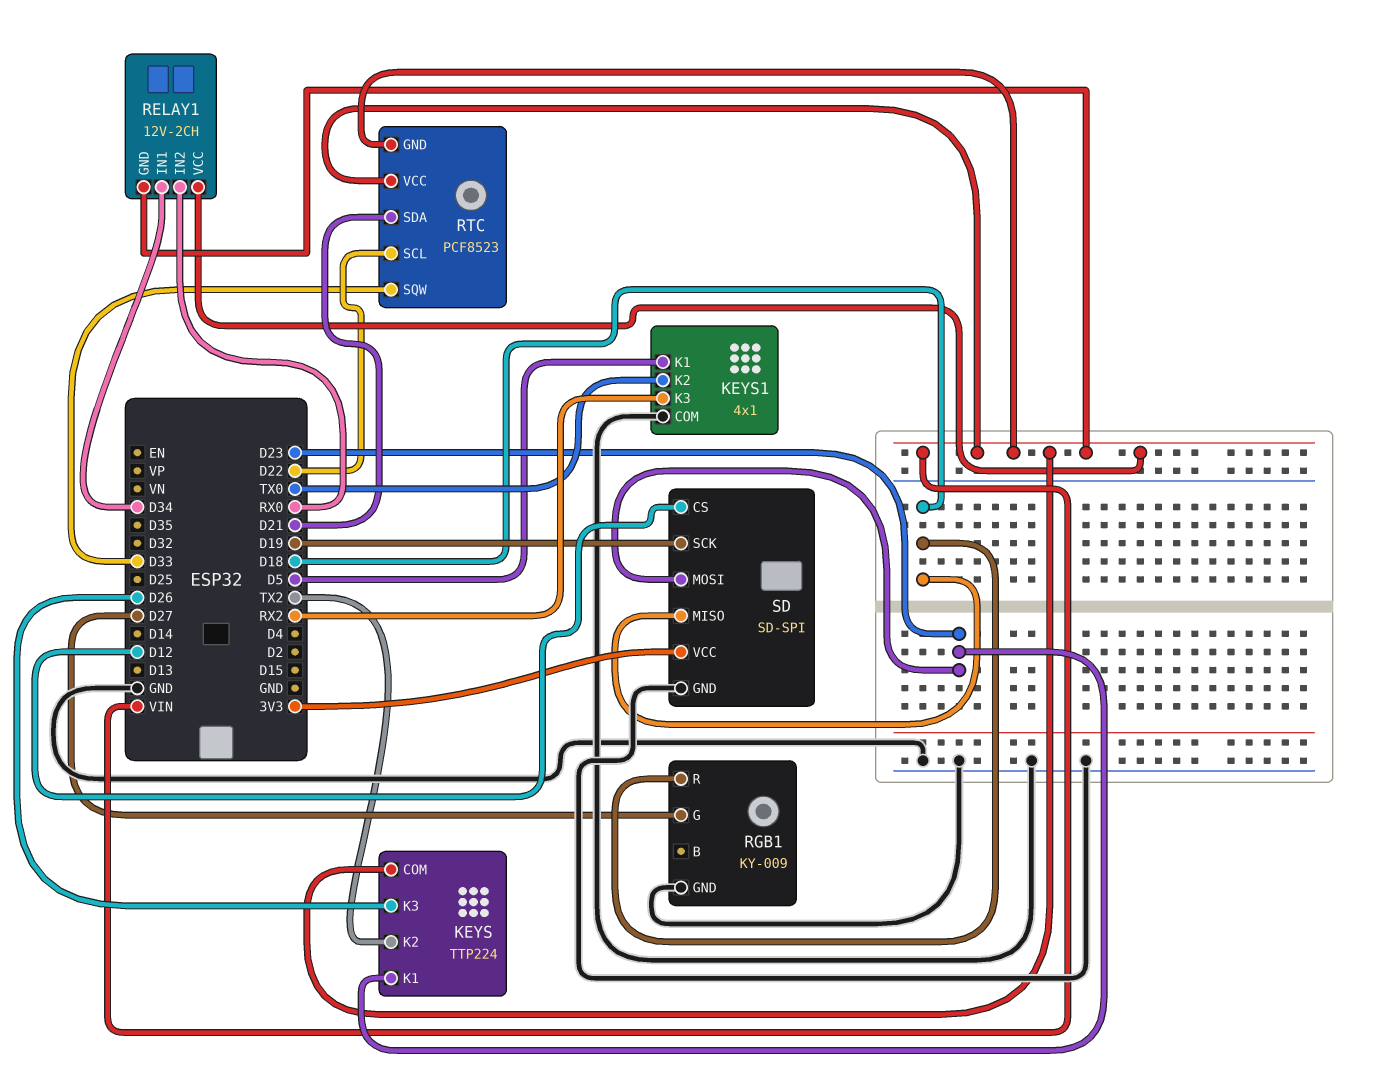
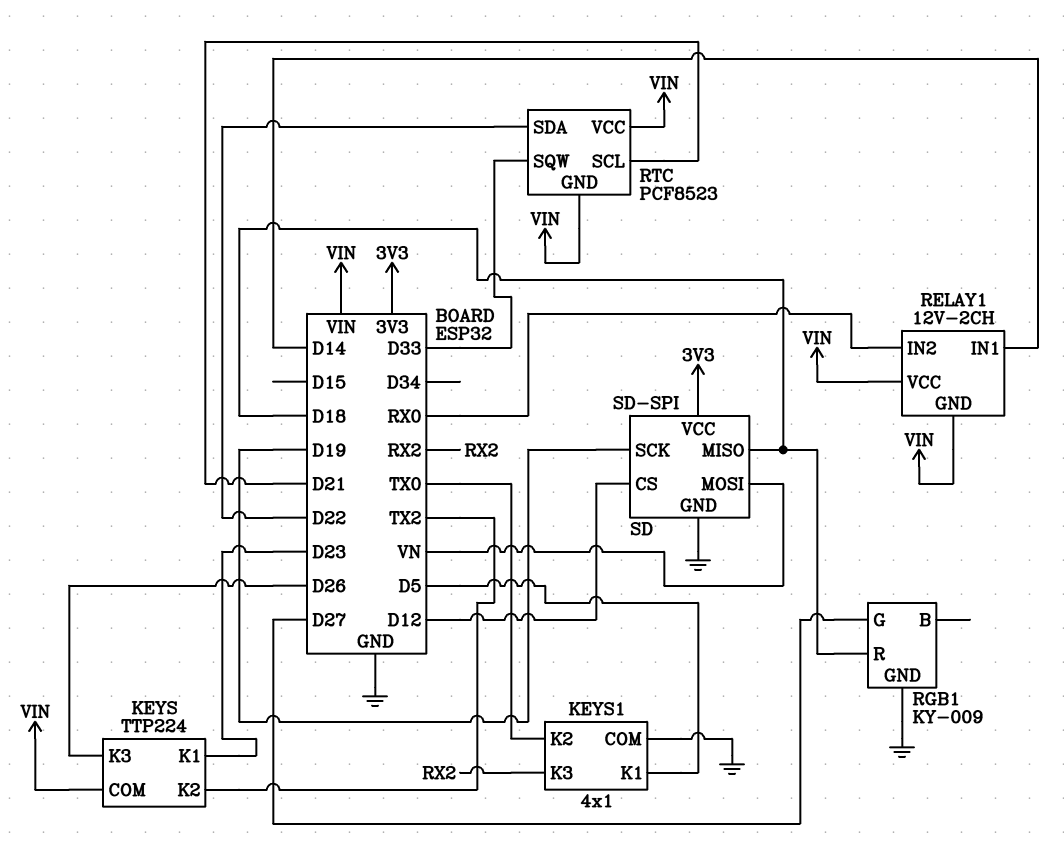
RELAY1 pin IN1: D34 -> D14
RTC pin SCL: D22 -> D21
RTC pin SDA: D21 -> D22
SD pin MOSI: D23 -> VN

